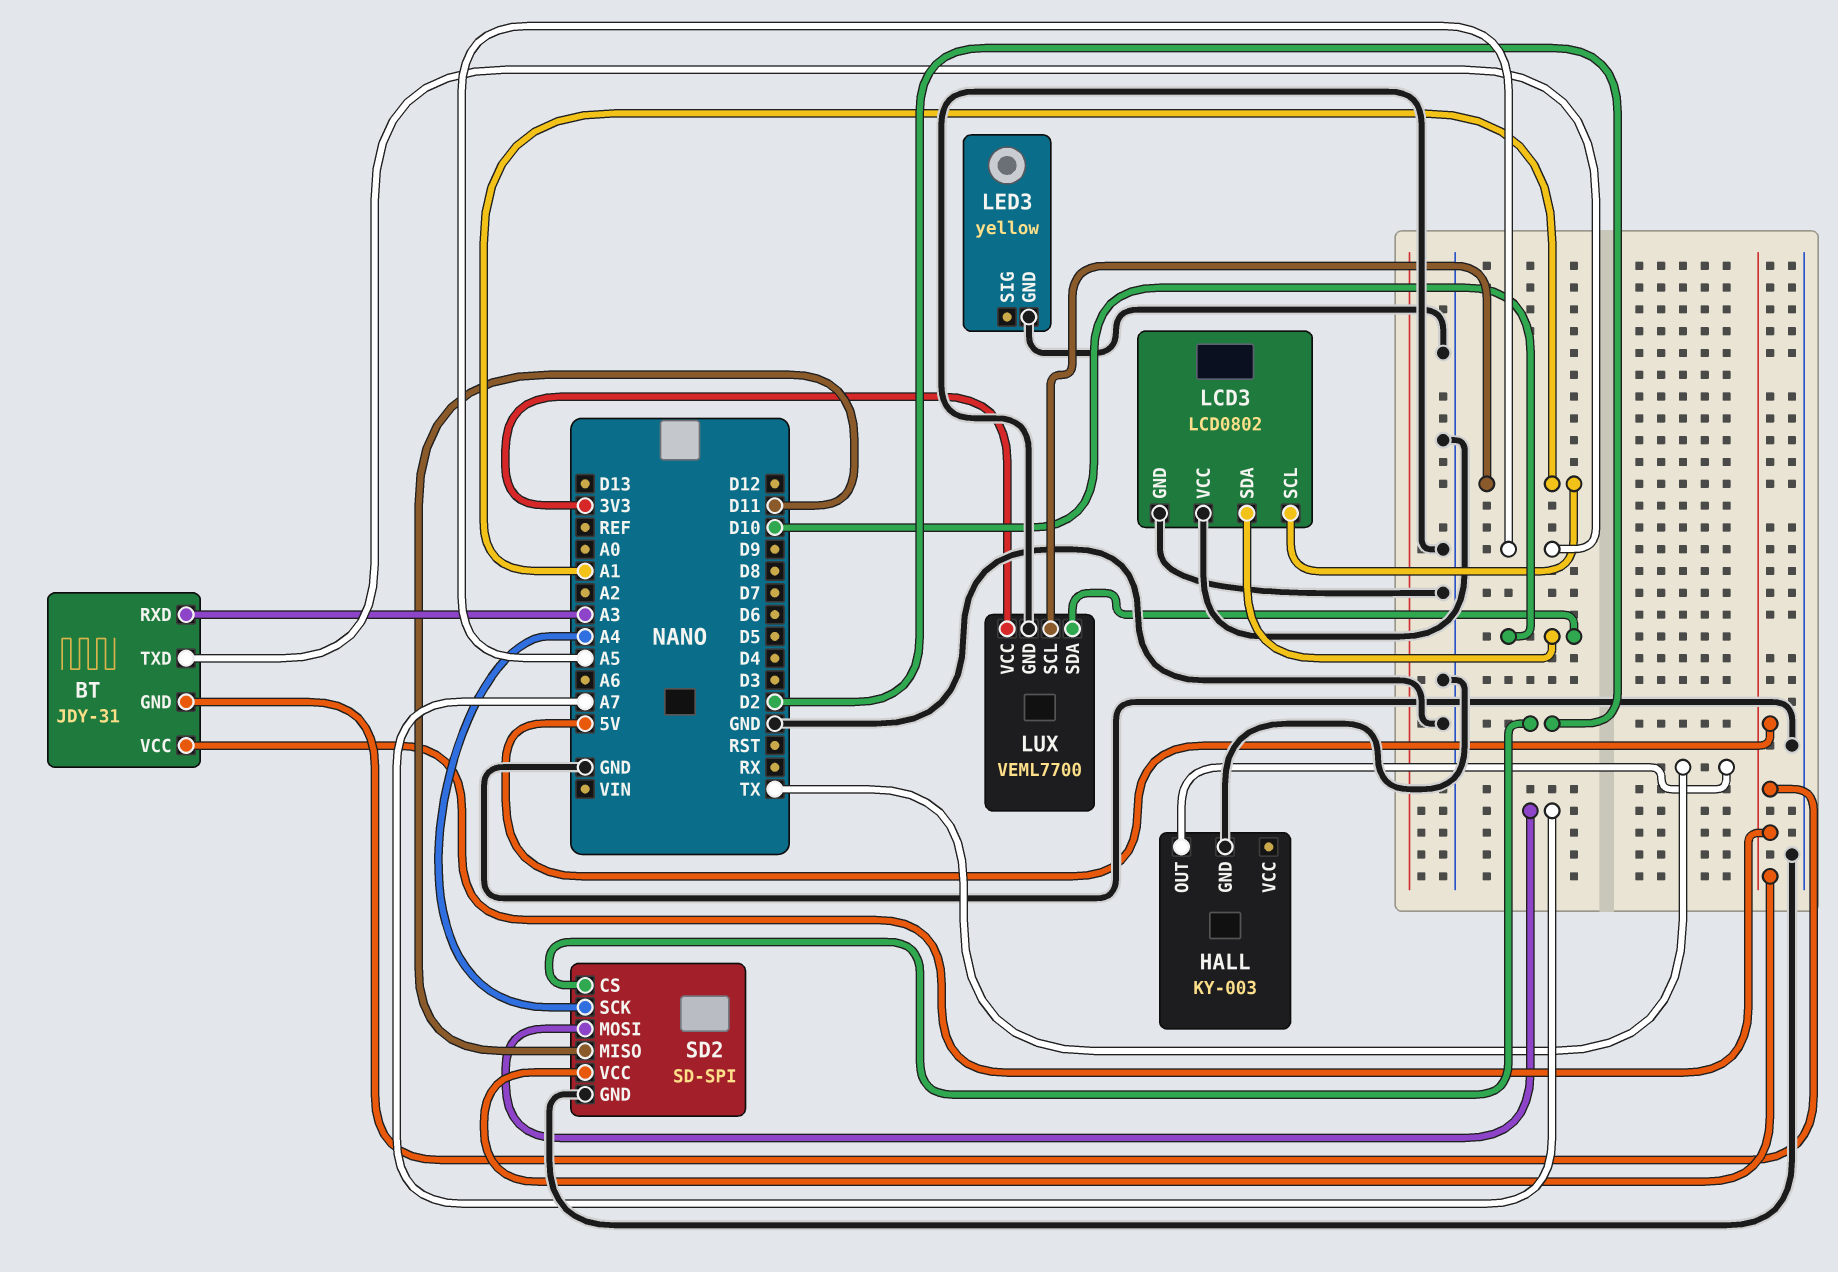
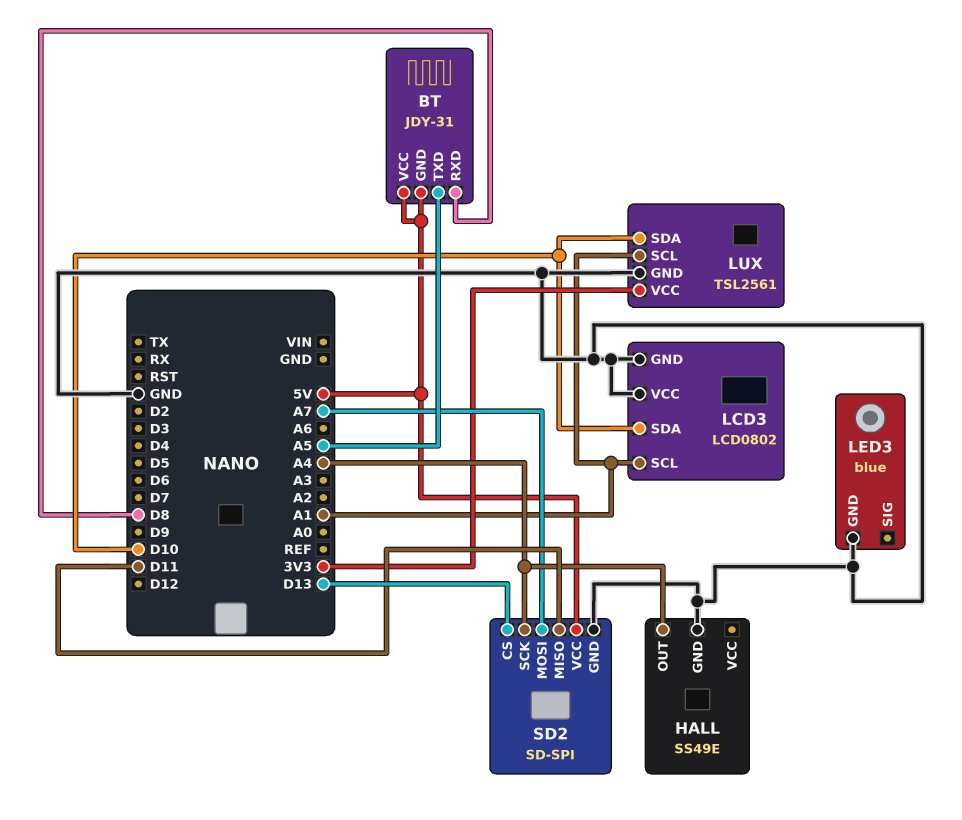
BT pin RXD: A3 -> D8
HALL: KY-003 -> SS49E
HALL pin OUT: TX -> A4
LED3: yellow -> blue
LUX: VEML7700 -> TSL2561
SD2 pin CS: D2 -> D13

